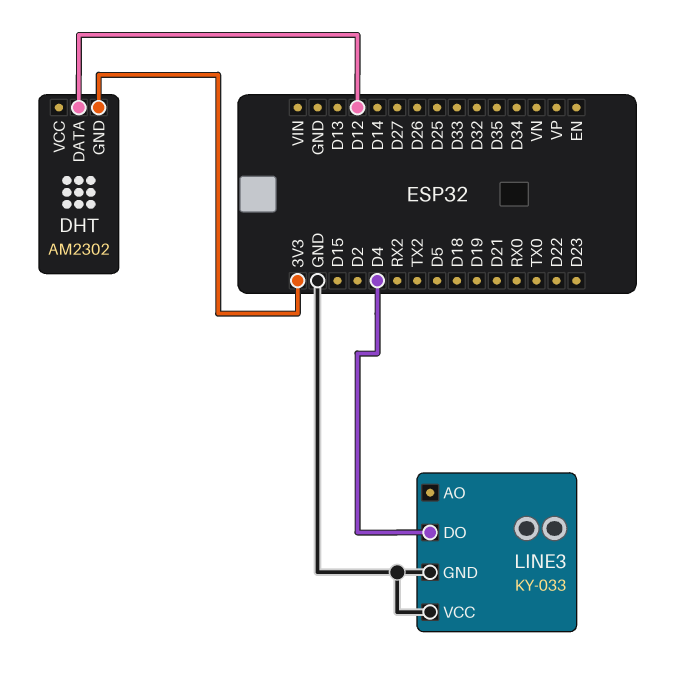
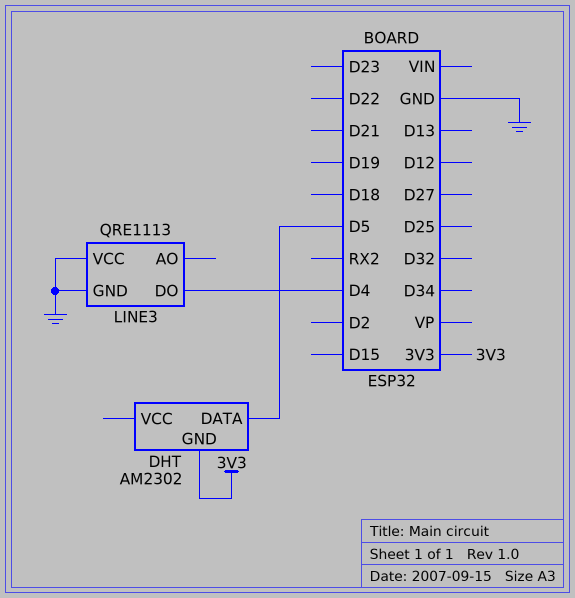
DHT pin DATA: D12 -> D5
LINE3: KY-033 -> QRE1113

